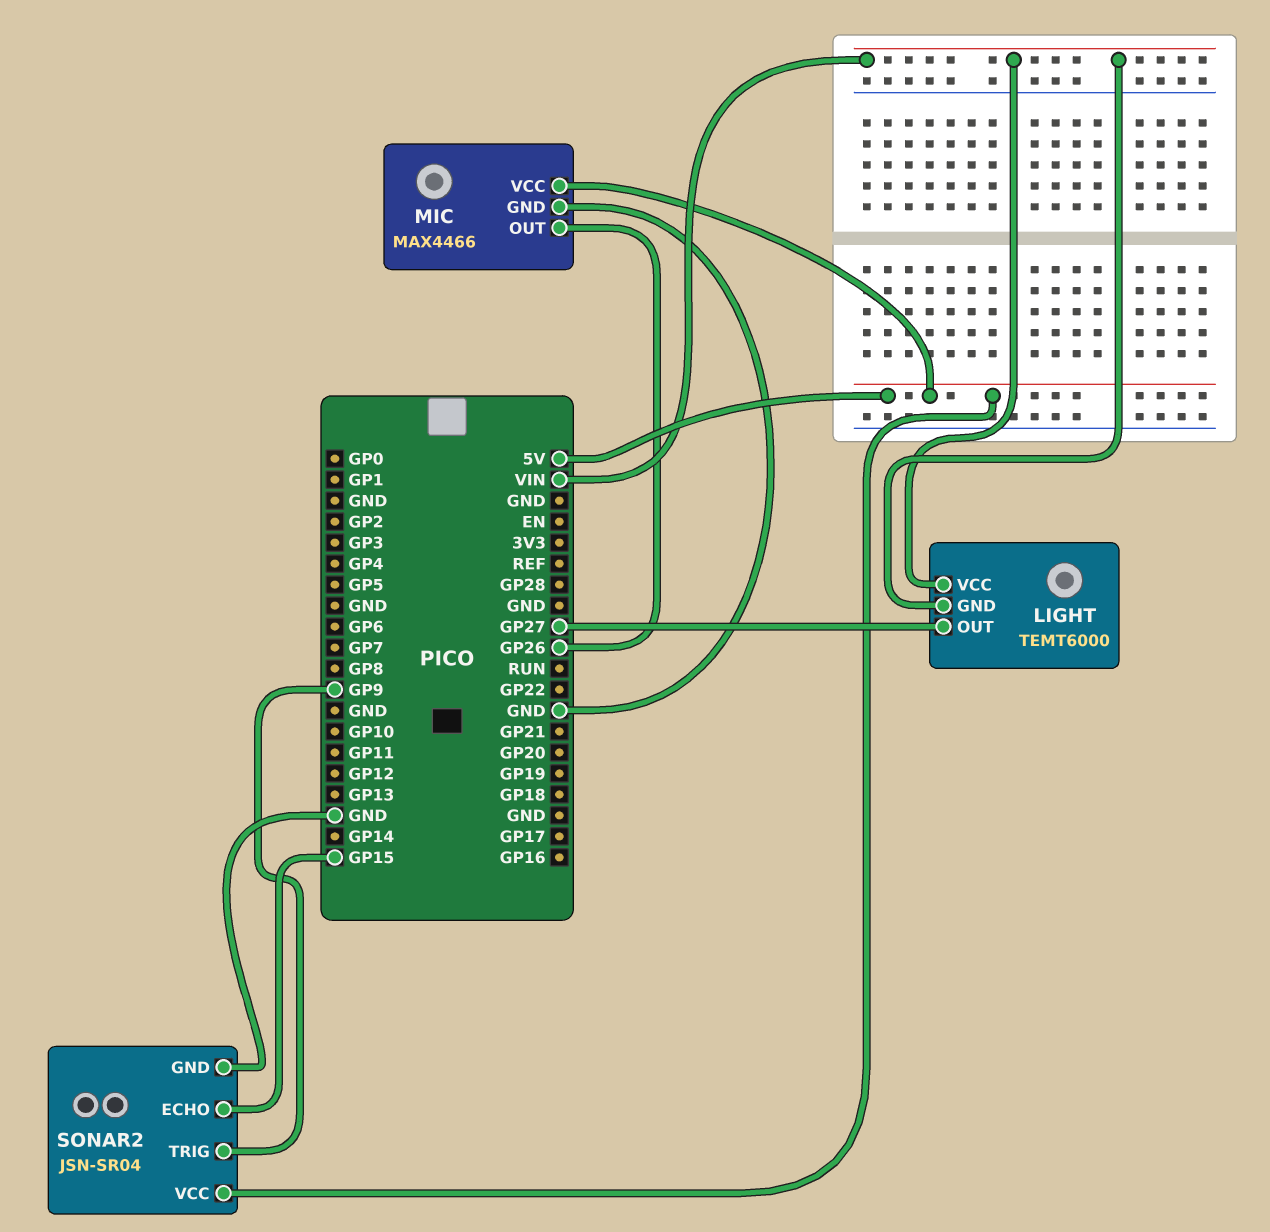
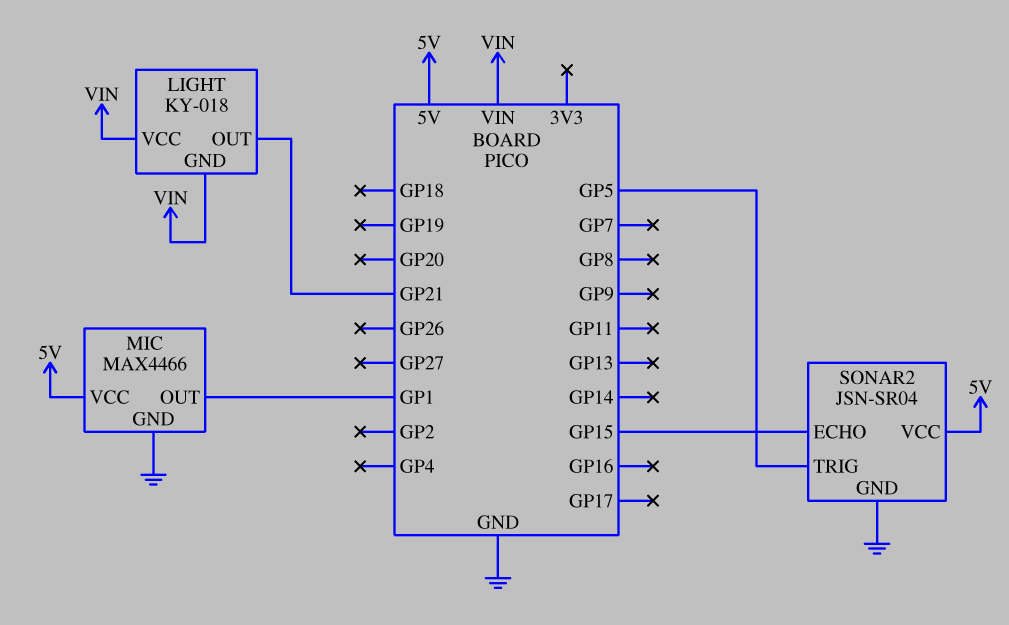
LIGHT: TEMT6000 -> KY-018
LIGHT pin OUT: GP27 -> GP21
MIC pin OUT: GP26 -> GP1
SONAR2 pin TRIG: GP9 -> GP5

